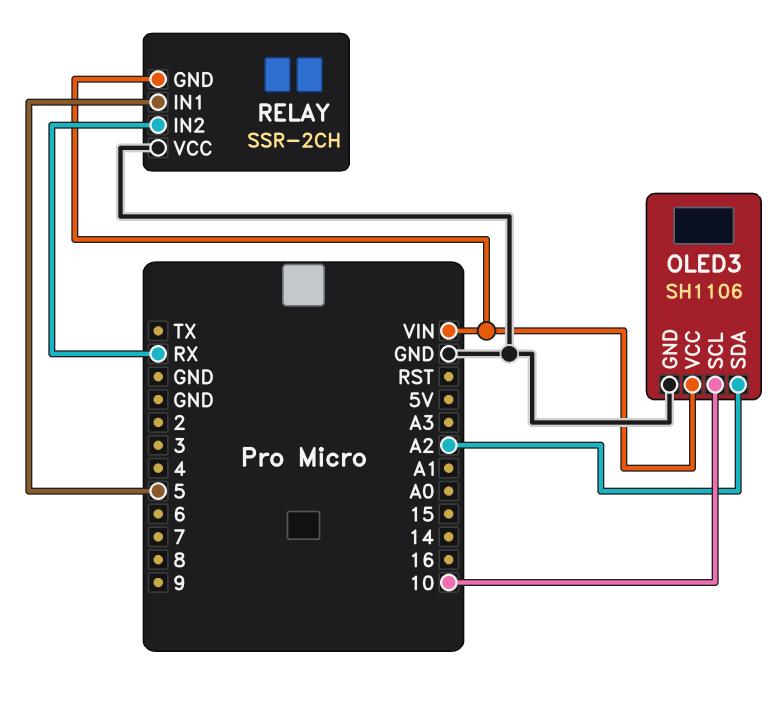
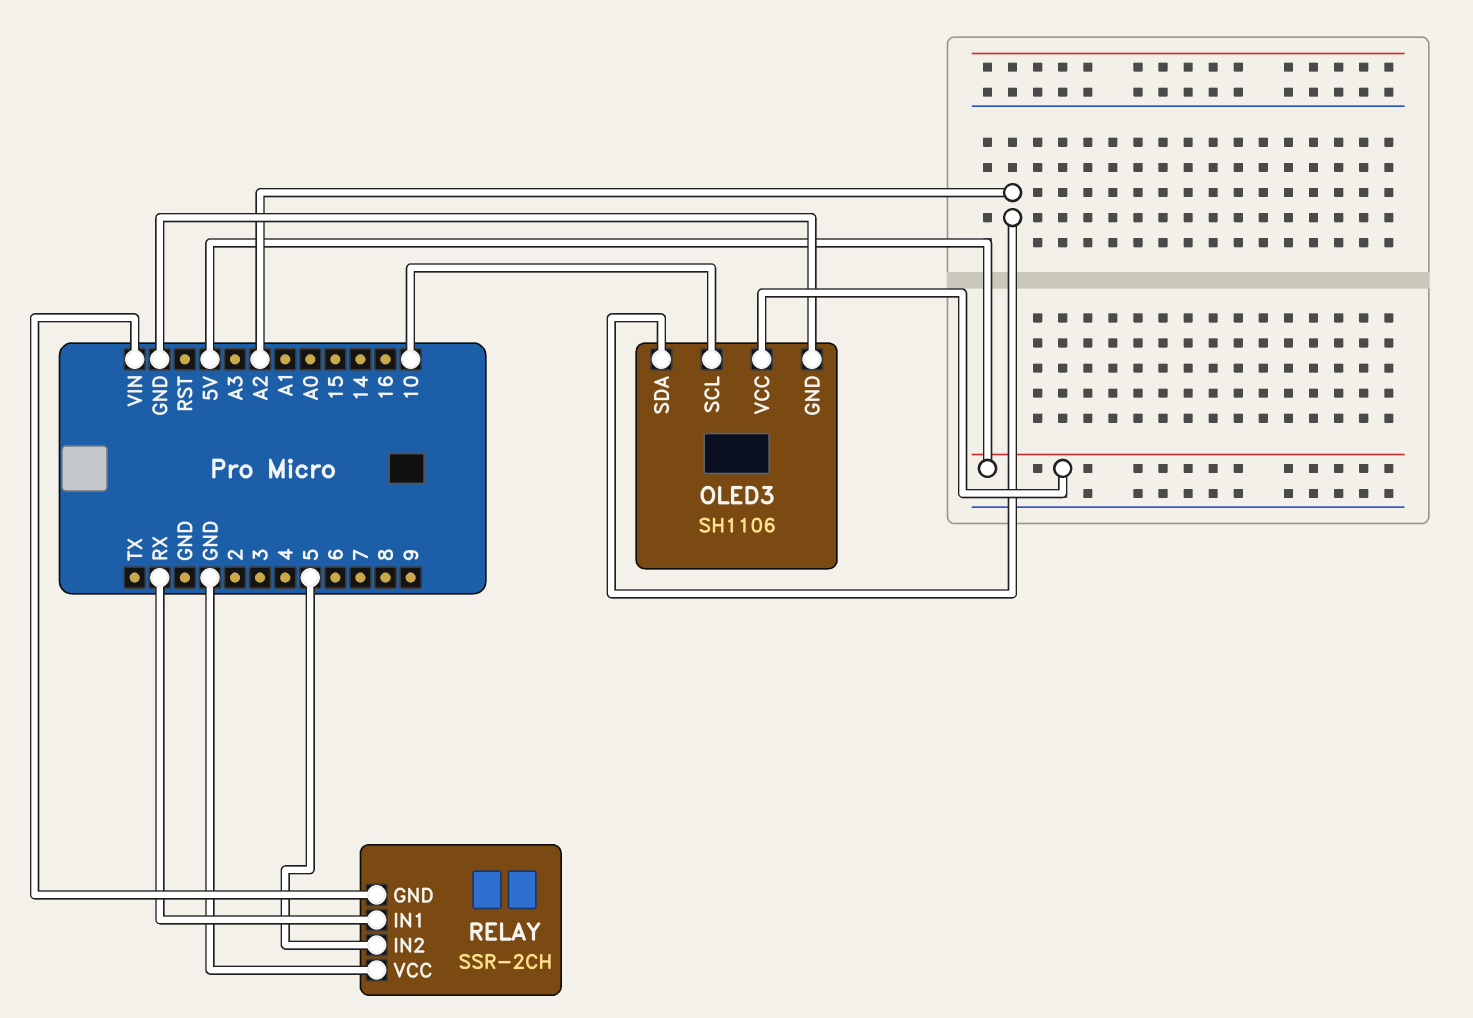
OLED3 pin VCC: VIN -> 5V
RELAY pin IN1: 5 -> RX
RELAY pin IN2: RX -> 5

